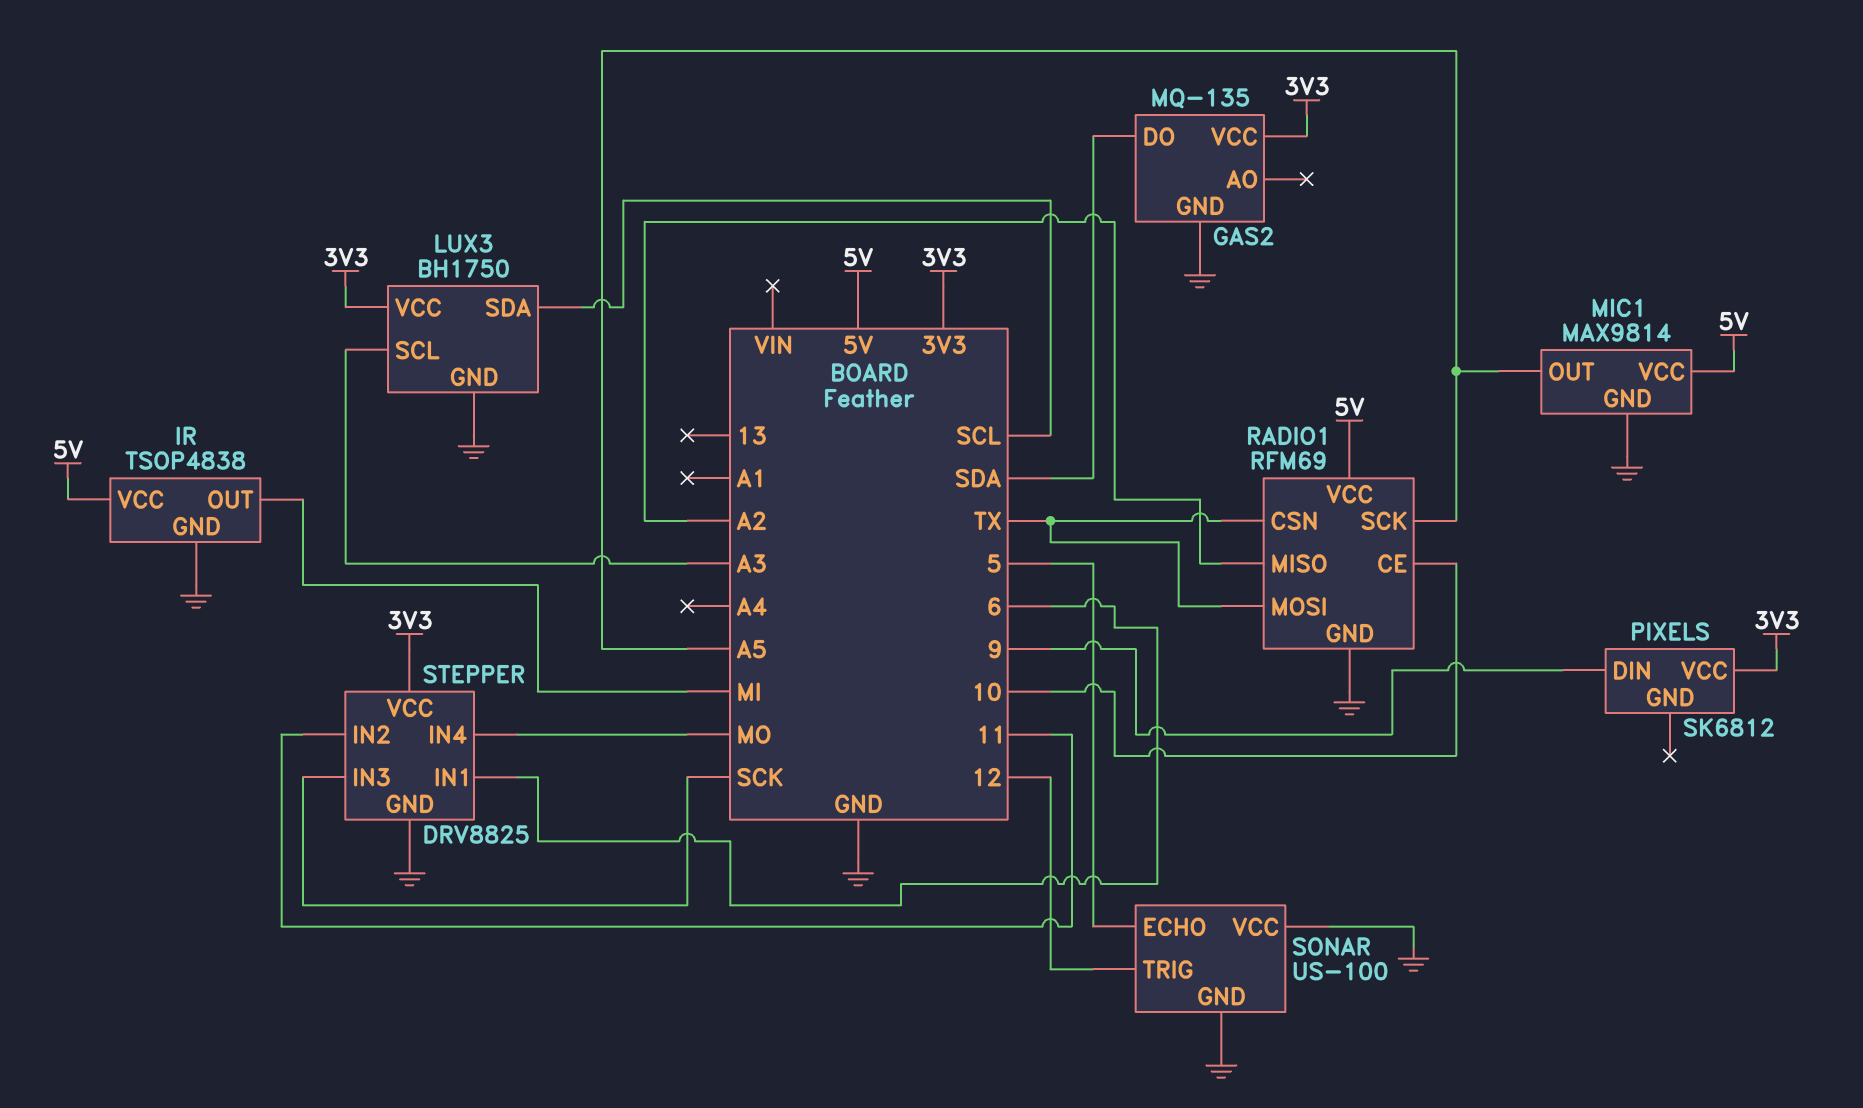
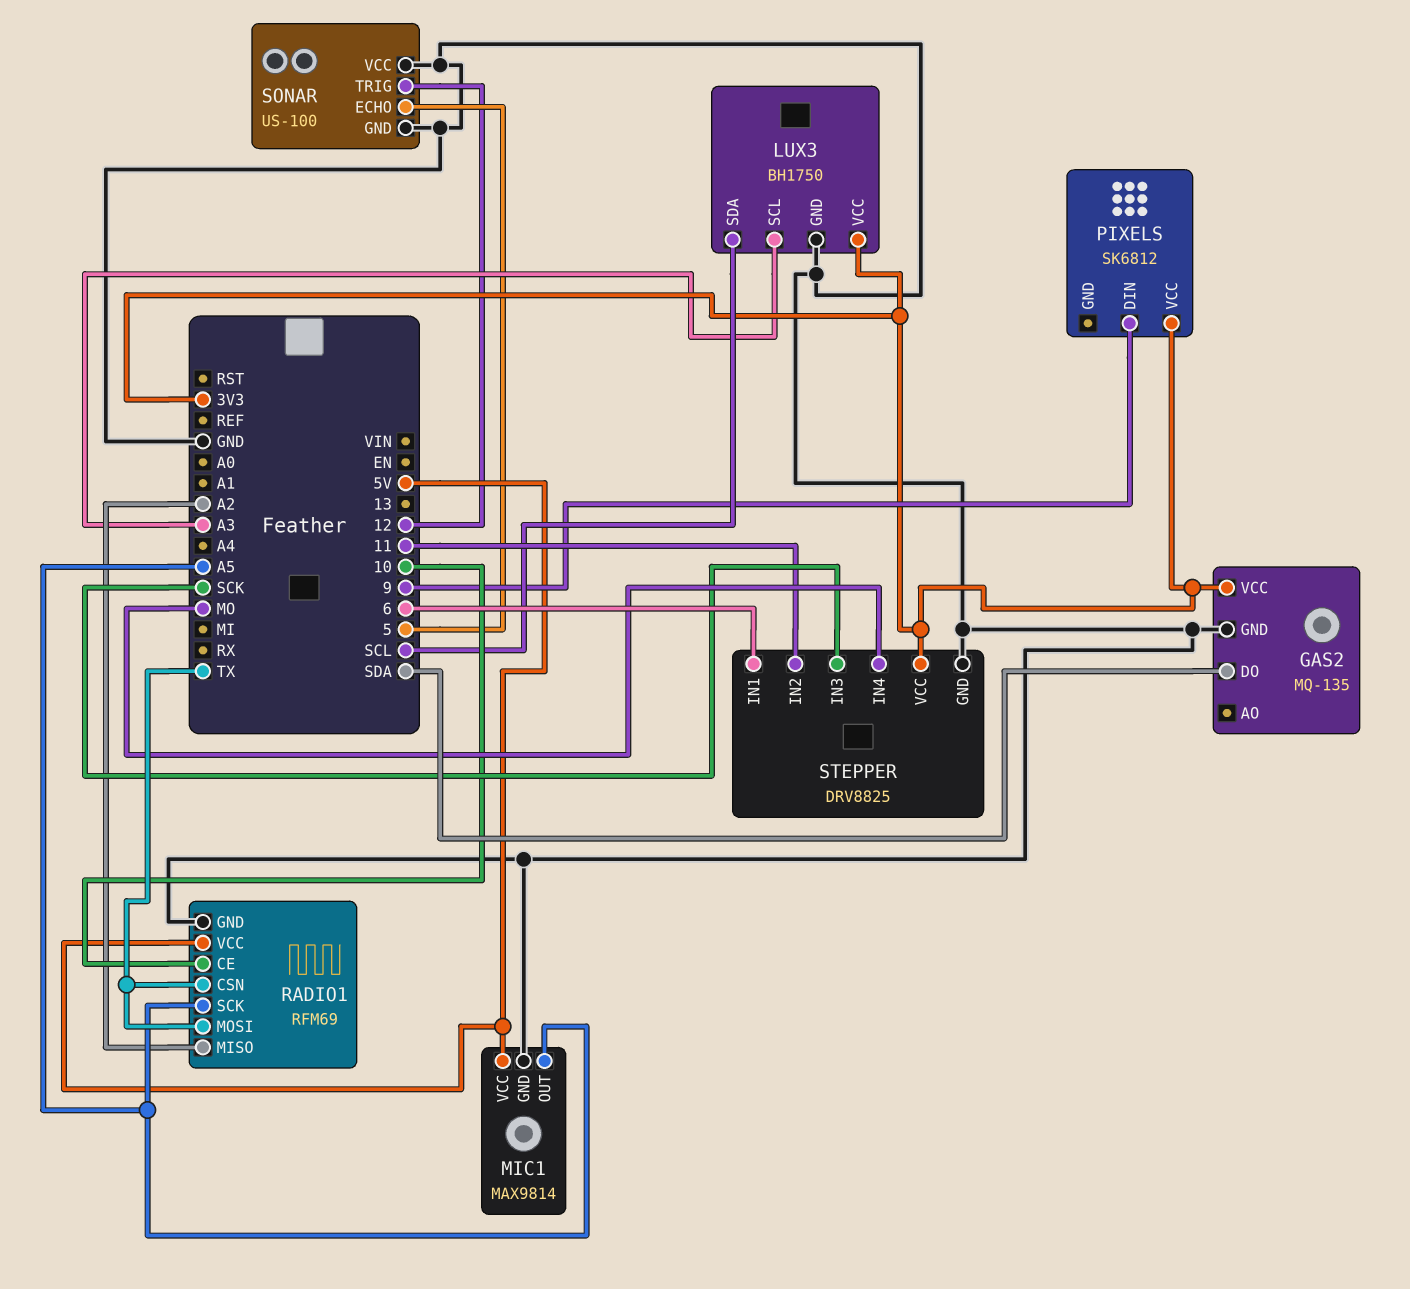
IR: TSOP4838 -> none
IR pin GND: GND -> none
IR pin OUT: MI -> none
IR pin VCC: 5V -> none

